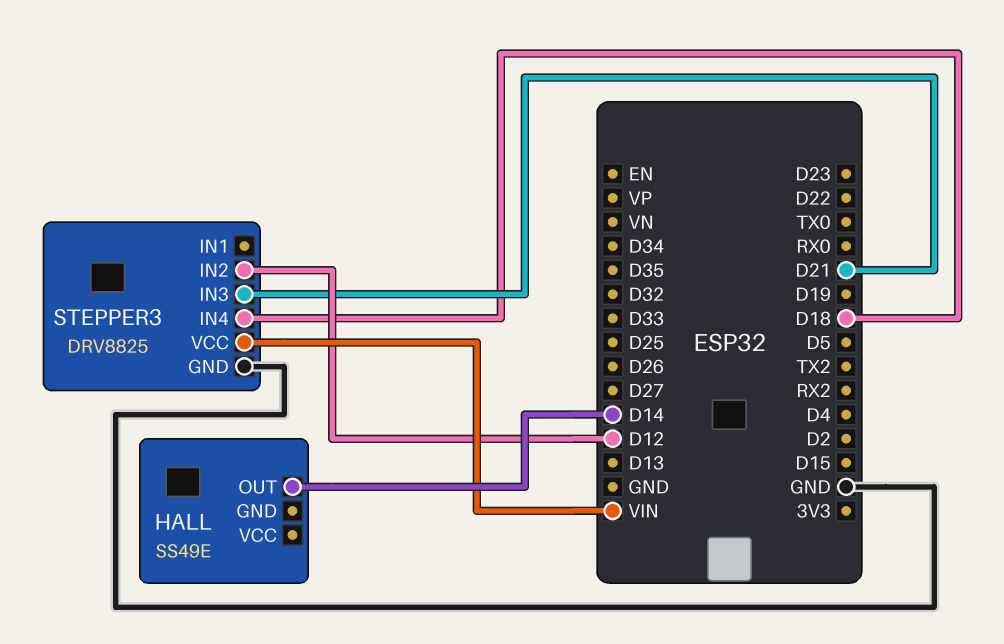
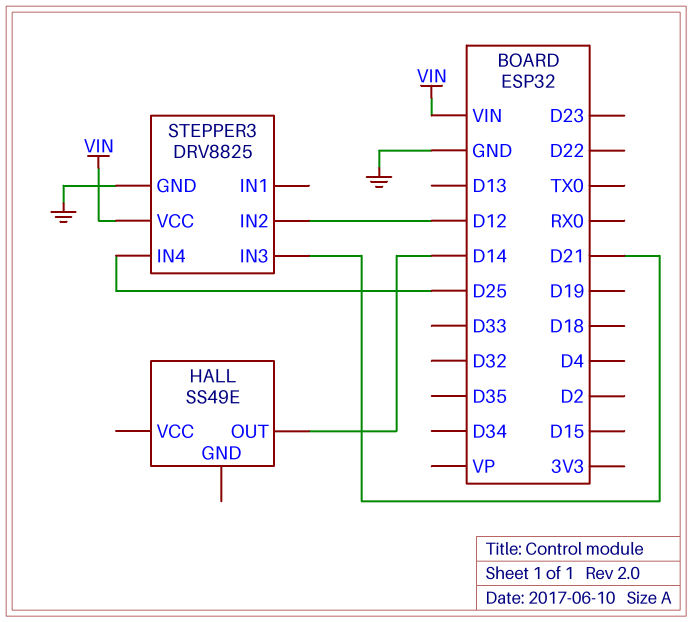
STEPPER3 pin IN4: D18 -> D25

